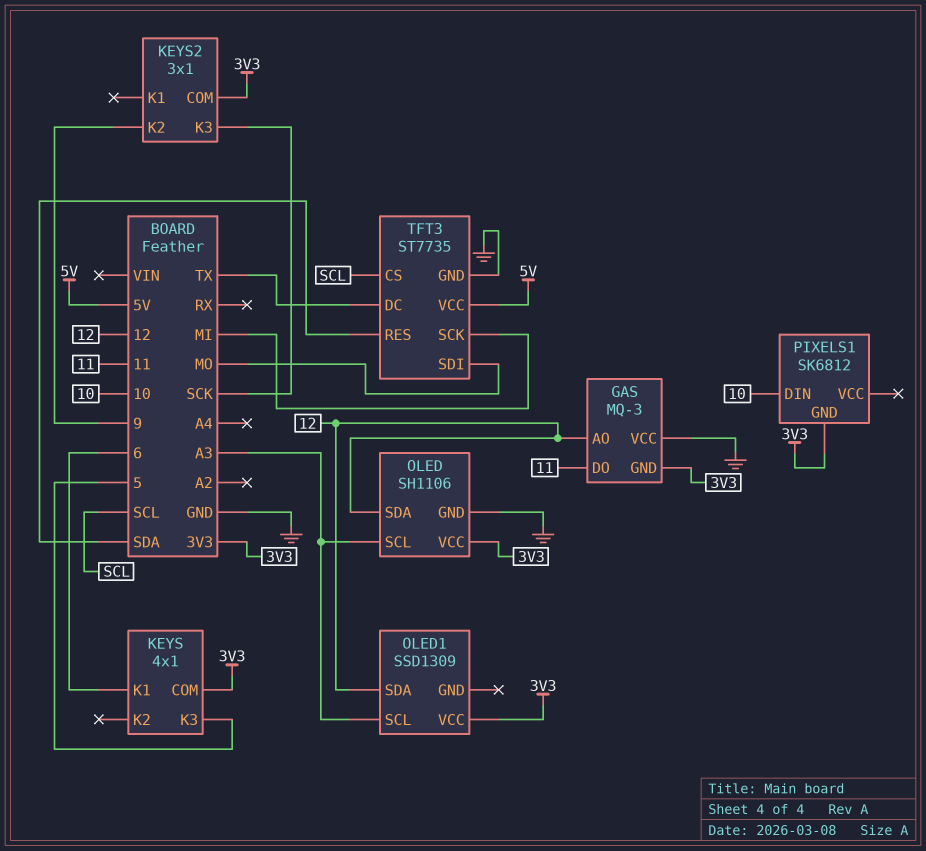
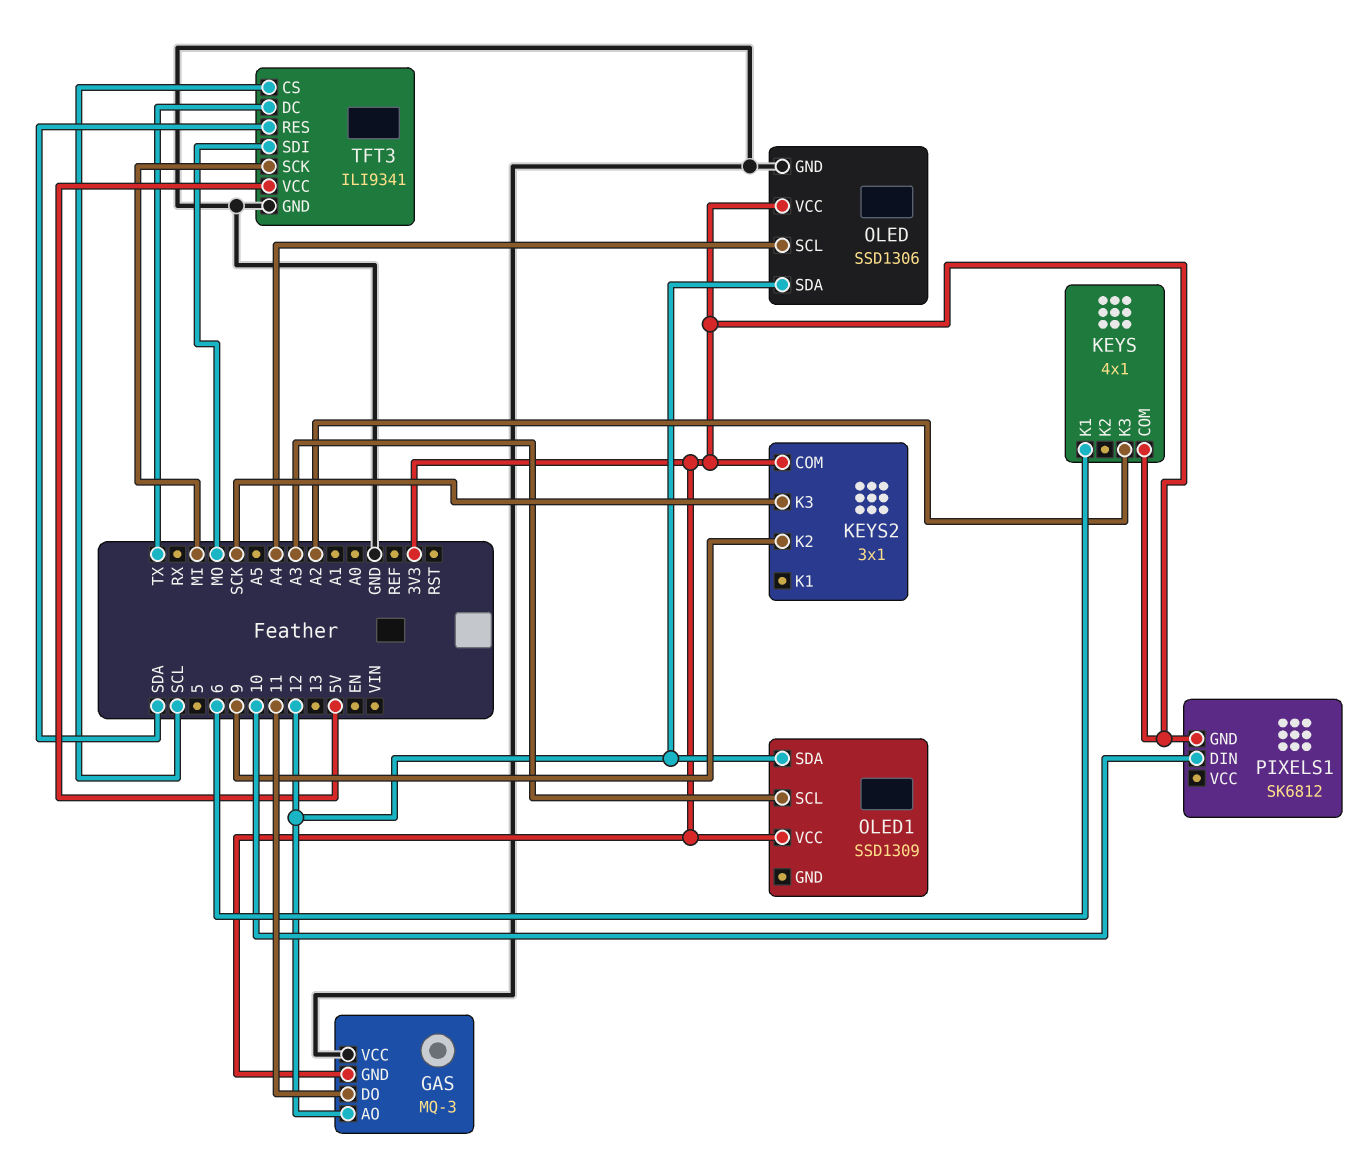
KEYS pin K3: 5 -> A2
OLED: SH1106 -> SSD1306
OLED pin SCL: A3 -> A4
TFT3: ST7735 -> ILI9341

